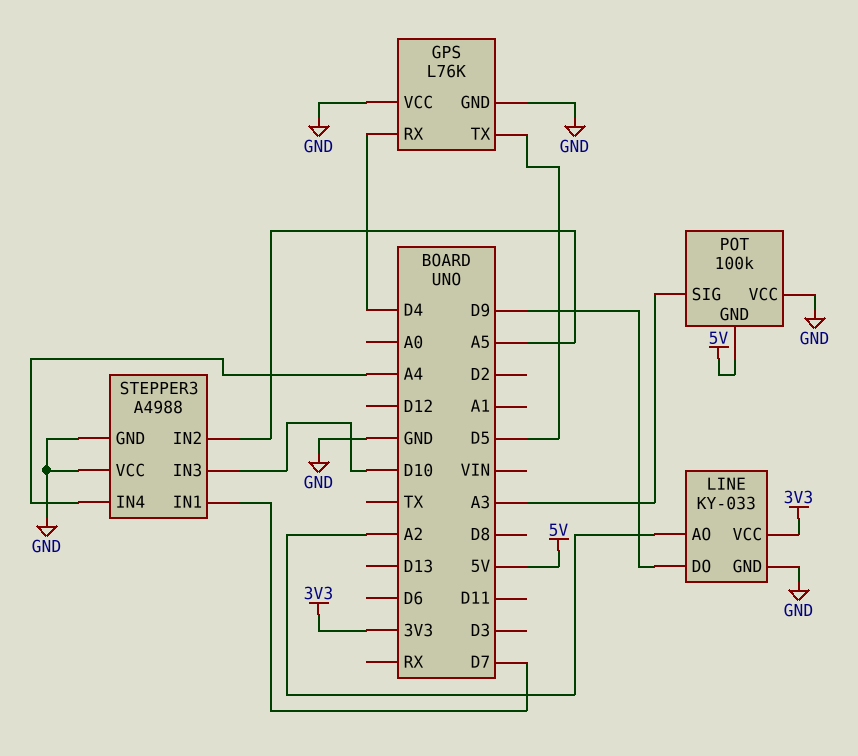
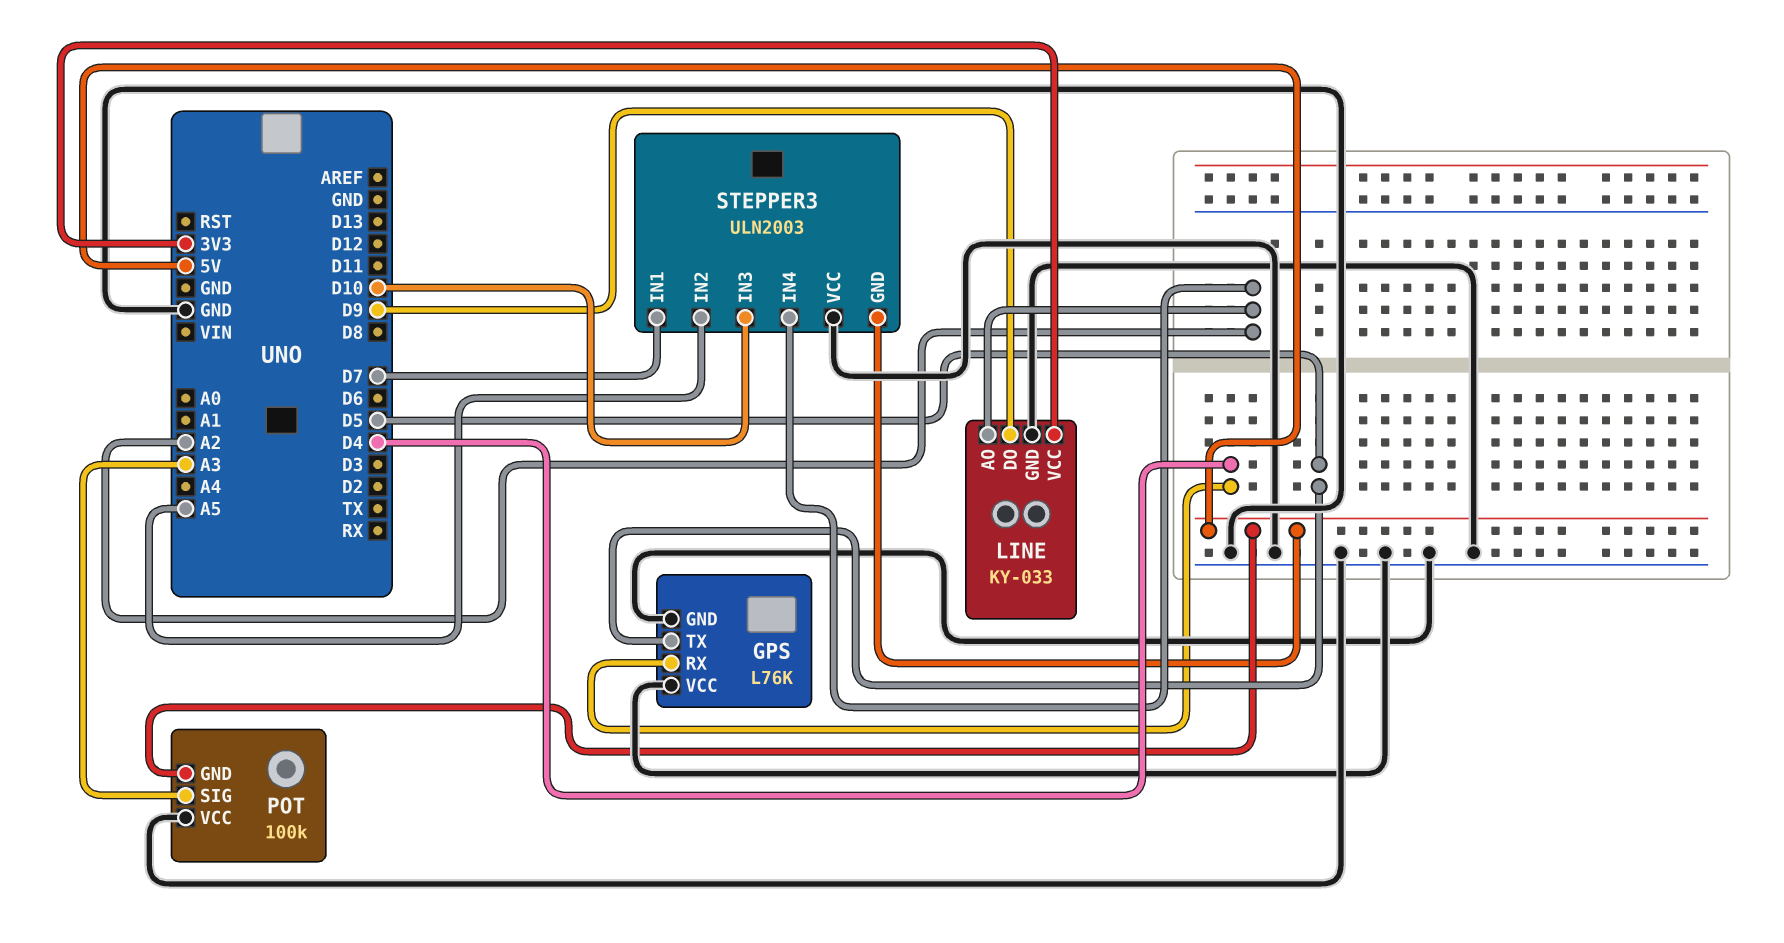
STEPPER3: A4988 -> ULN2003
STEPPER3 pin GND: GND -> 5V
STEPPER3 pin IN4: A4 -> A2

